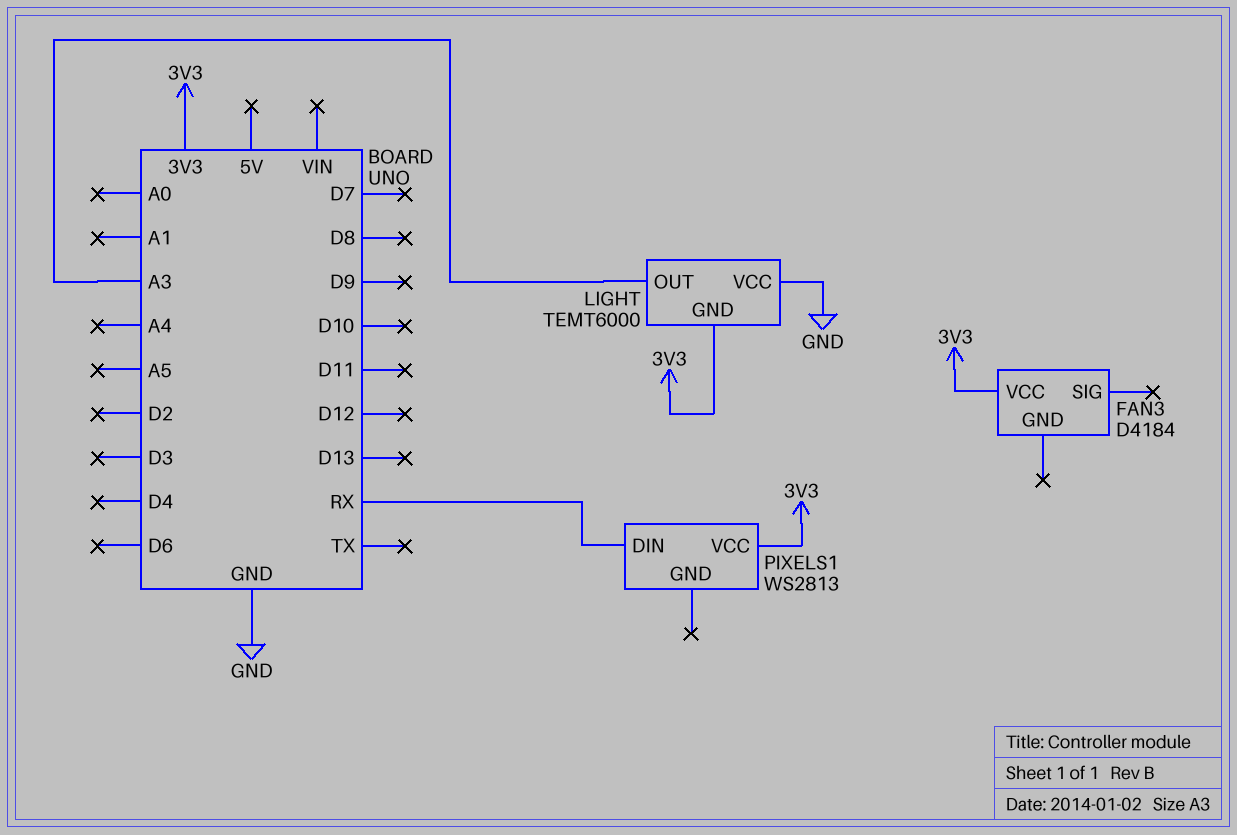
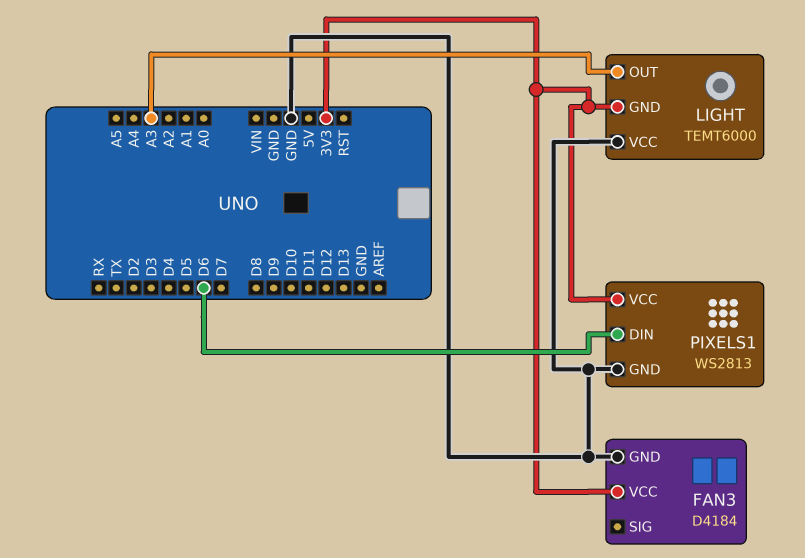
FAN3 pin GND: none -> GND
PIXELS1 pin DIN: RX -> D6
PIXELS1 pin GND: none -> GND

